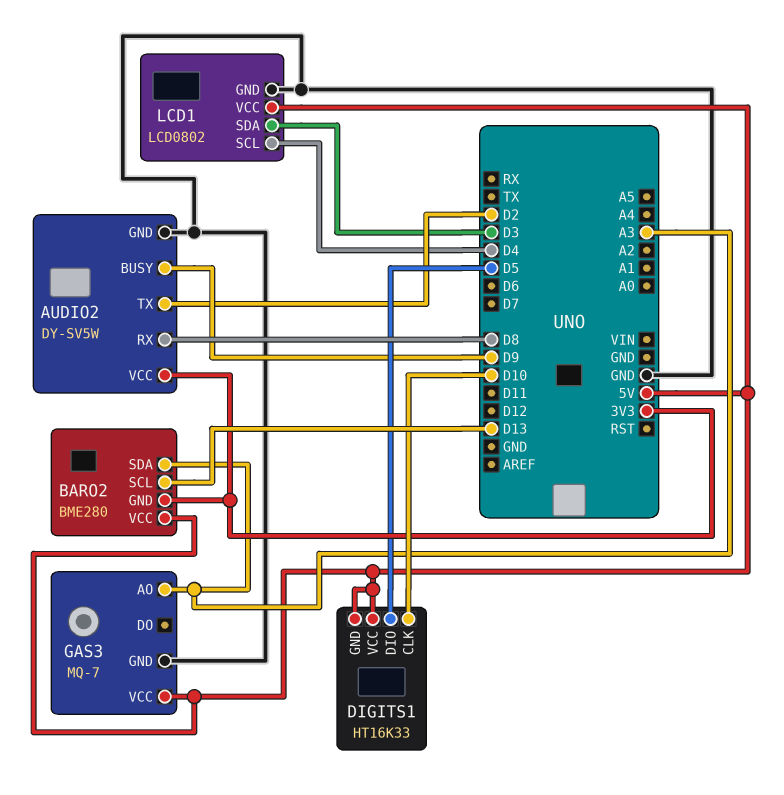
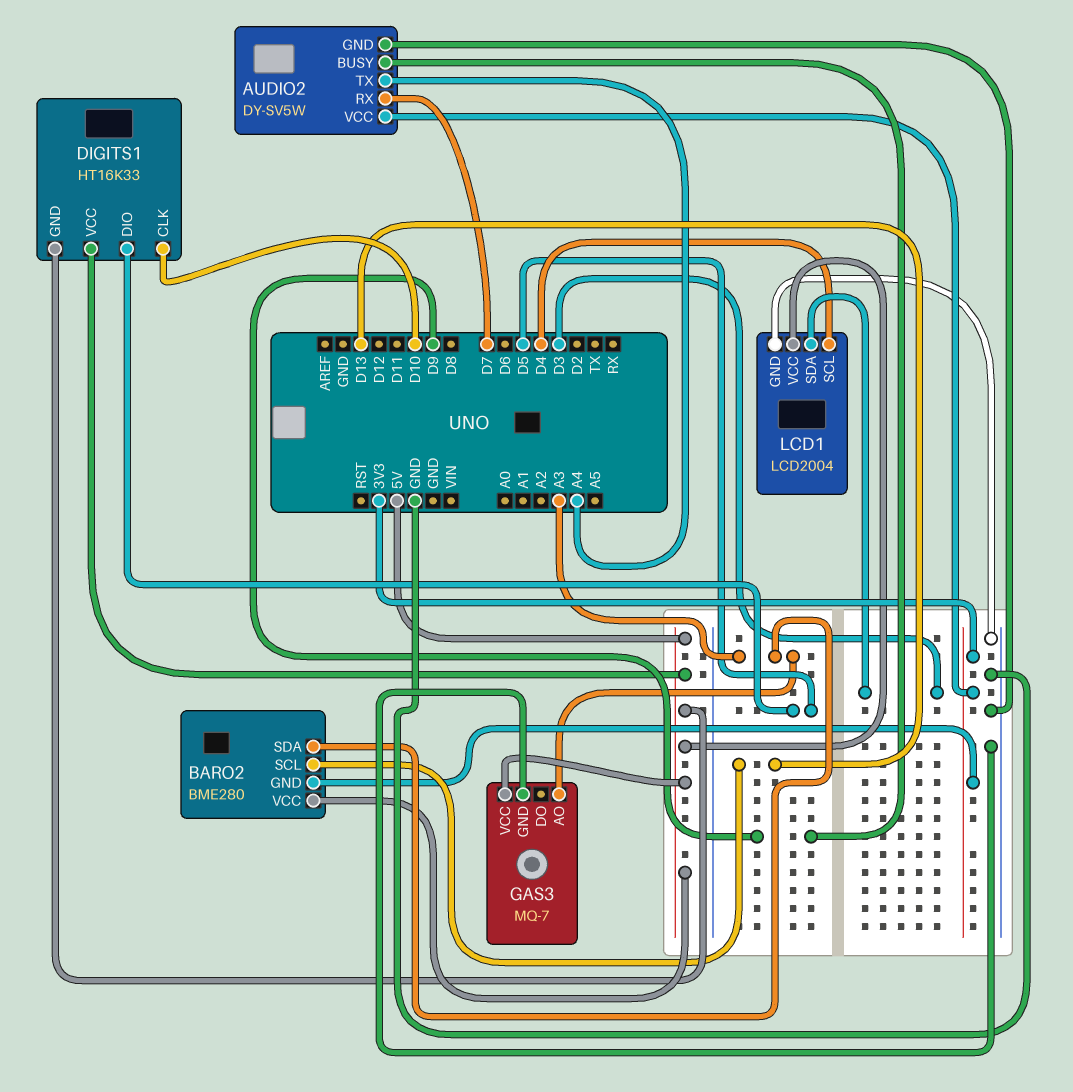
AUDIO2 pin RX: D8 -> D7
AUDIO2 pin TX: D2 -> A4
LCD1: LCD0802 -> LCD2004

